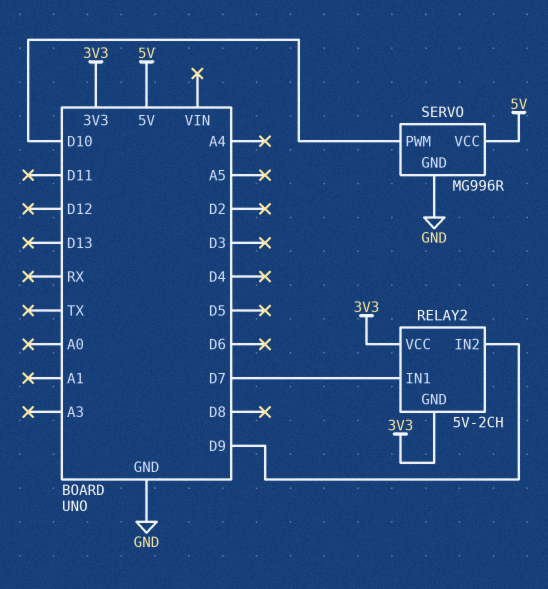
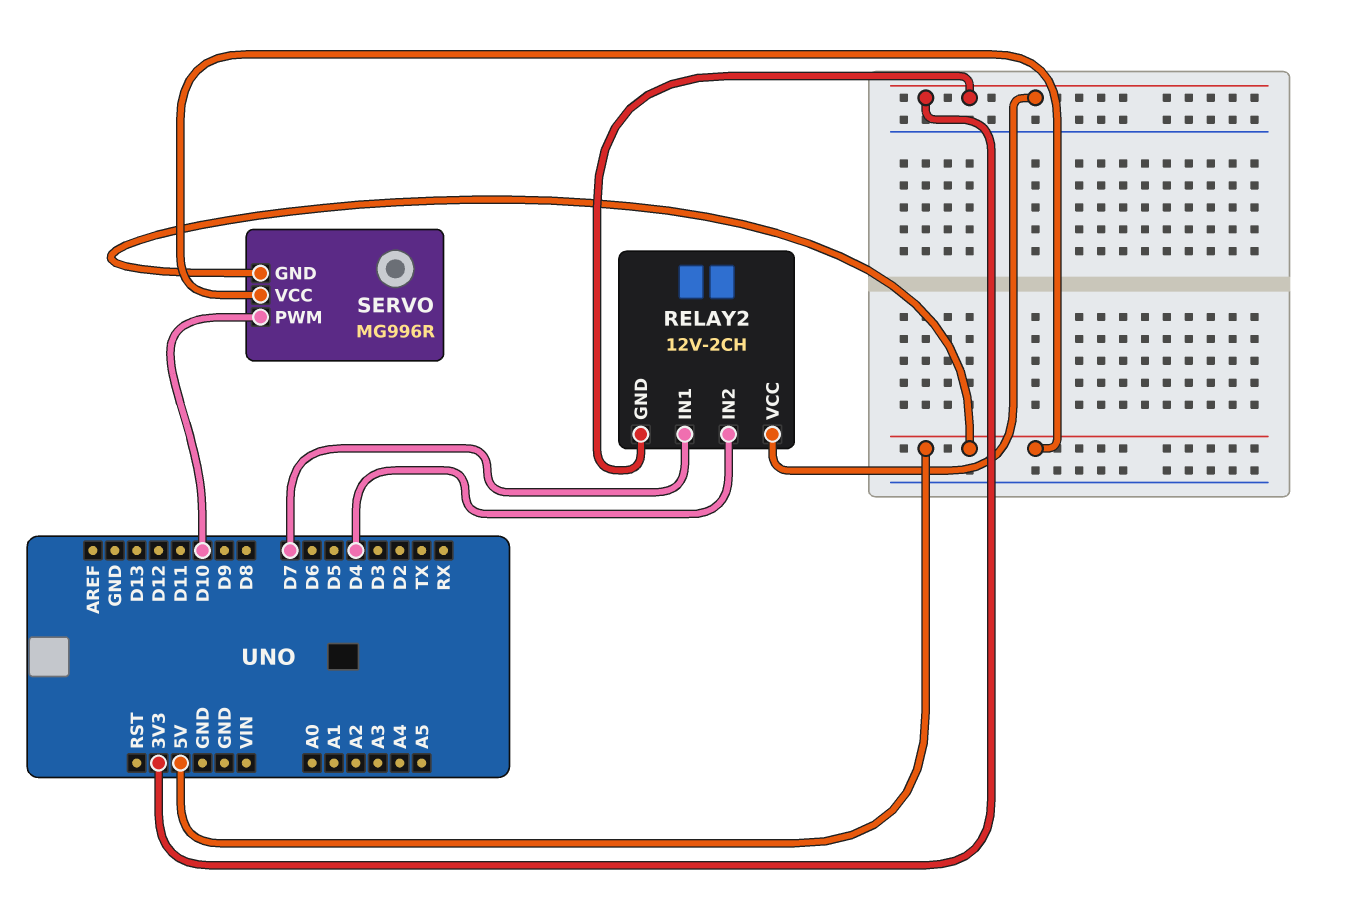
RELAY2: 5V-2CH -> 12V-2CH
RELAY2 pin IN2: D9 -> D4
SERVO pin GND: GND -> 5V

